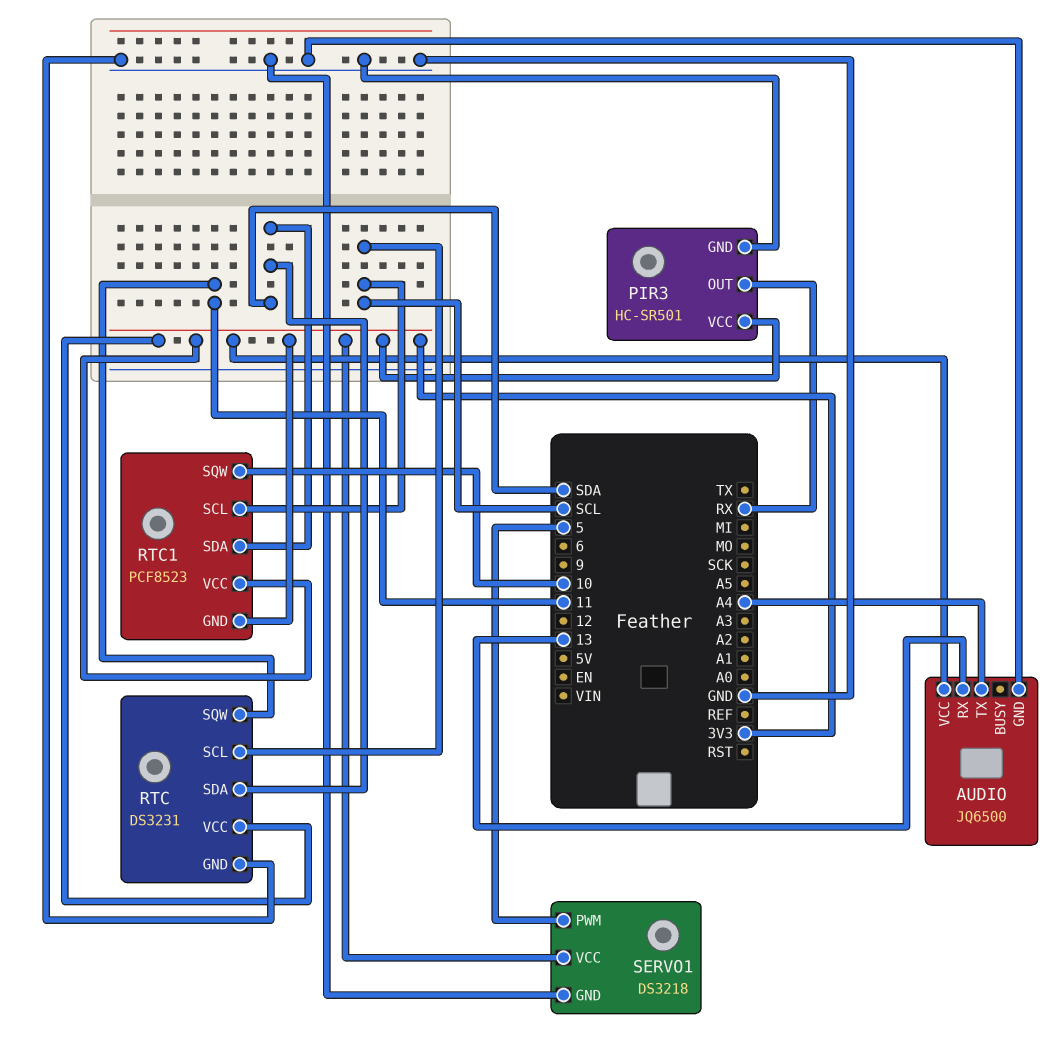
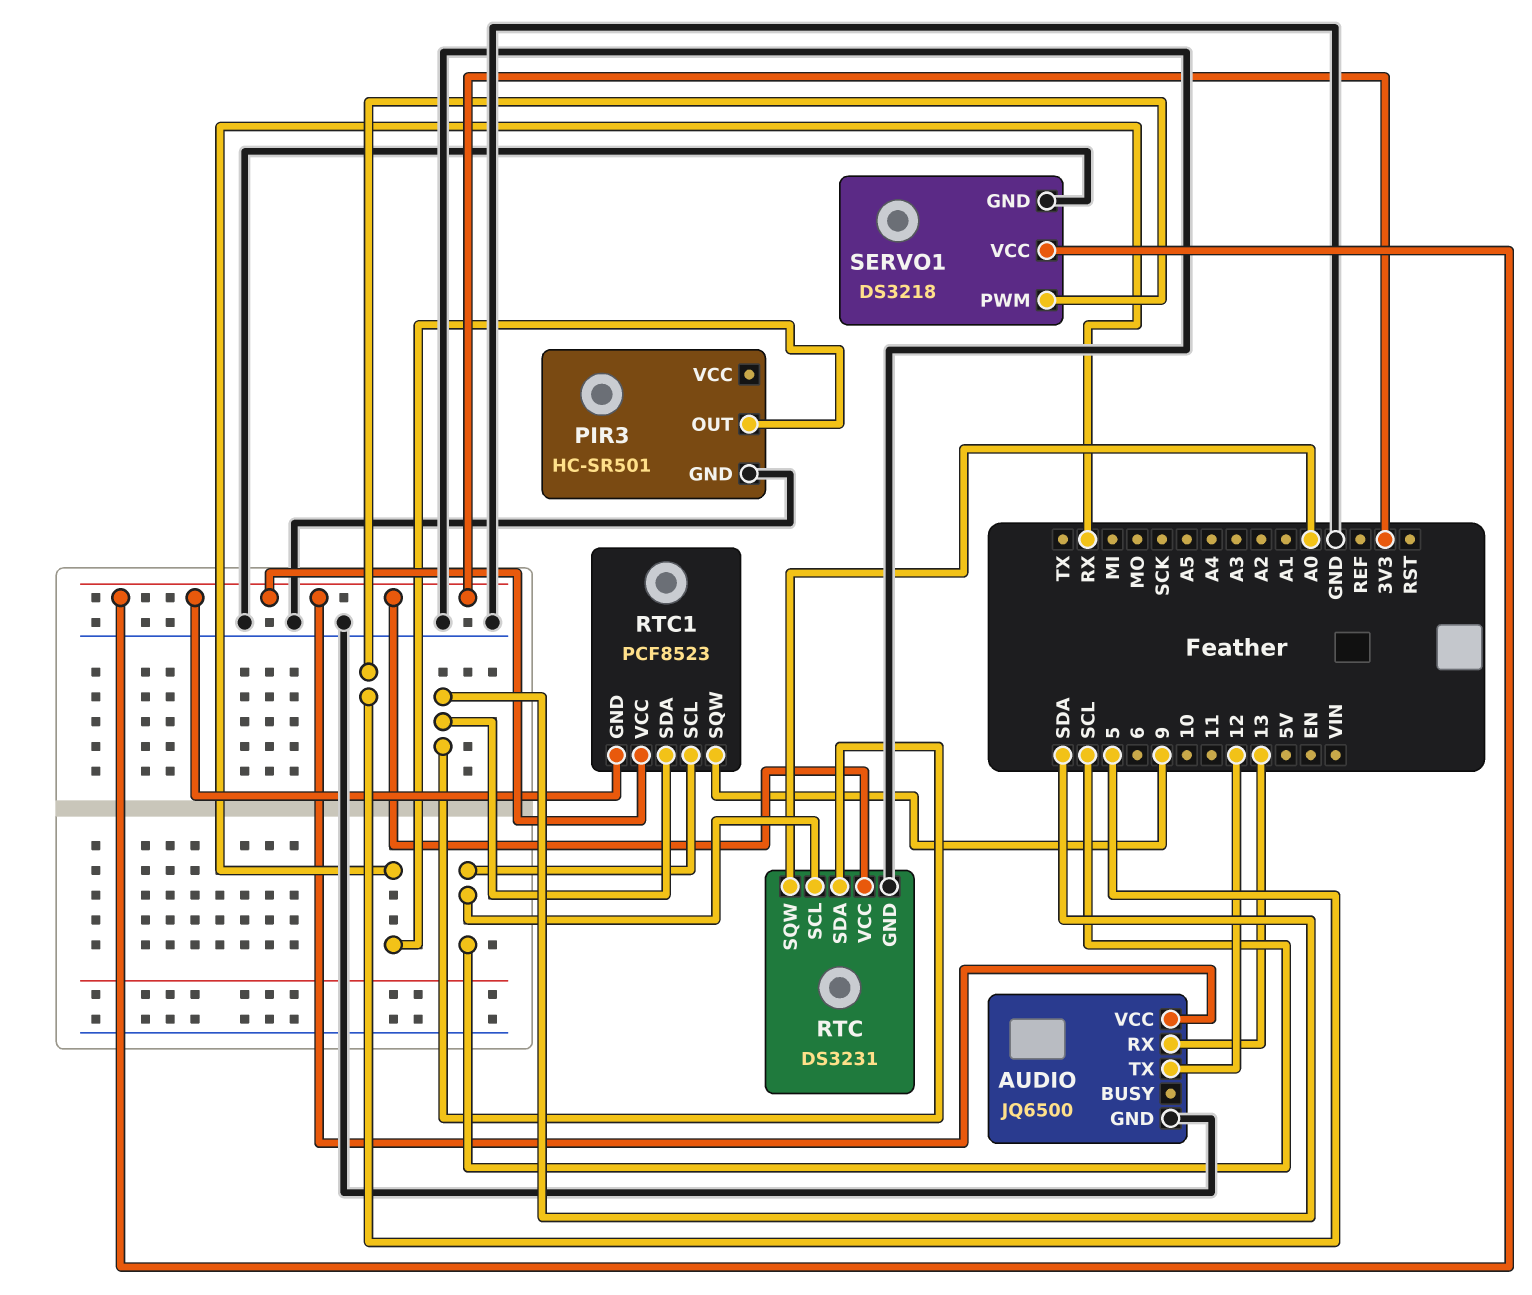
AUDIO pin TX: A4 -> 12
PIR3 pin VCC: 3V3 -> none
RTC pin SQW: 11 -> A0
RTC1 pin SQW: 10 -> 9

